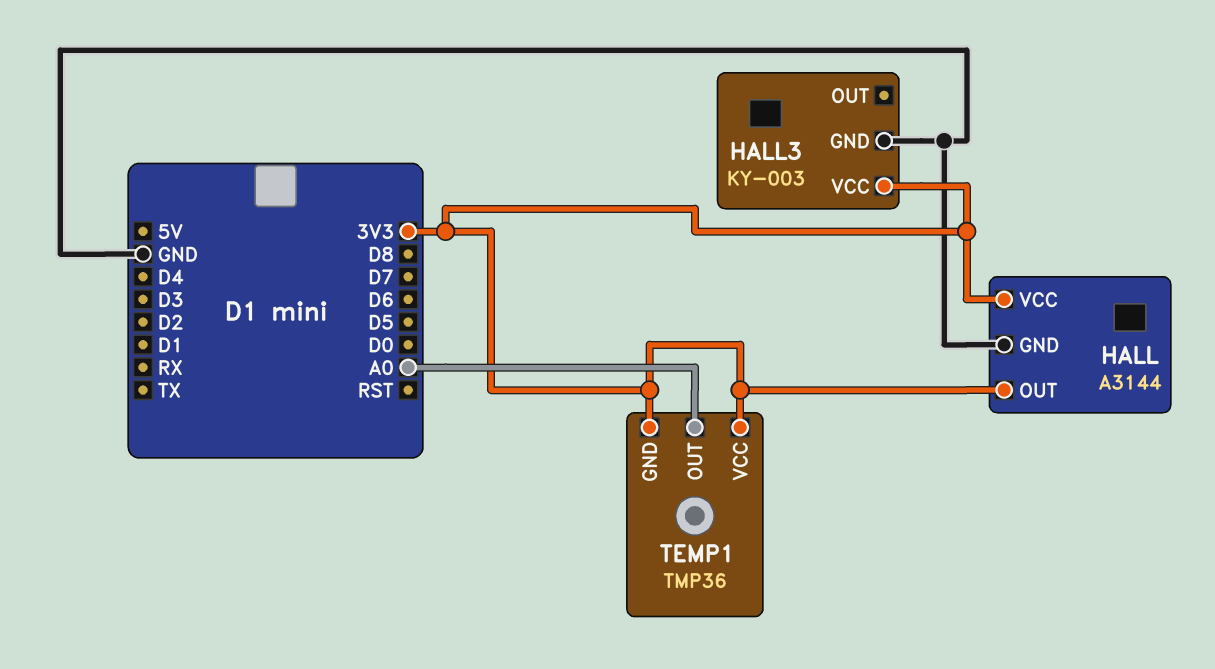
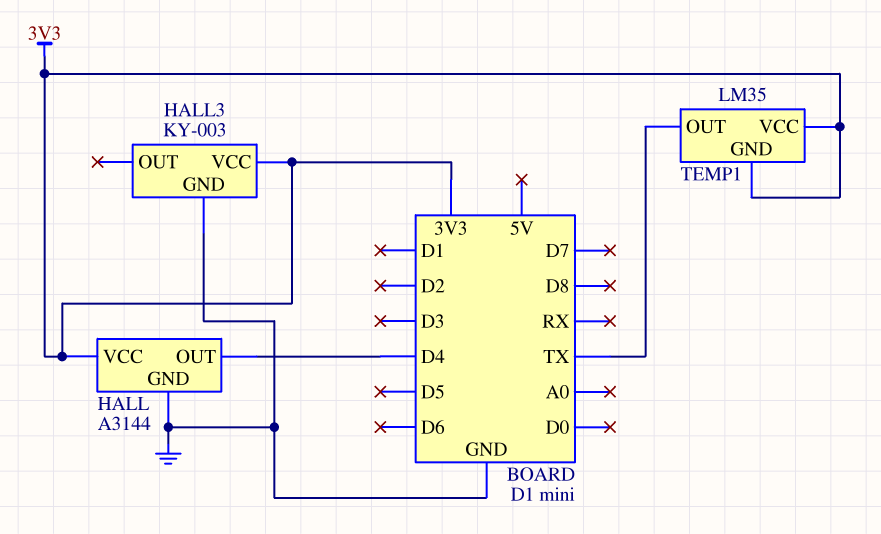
HALL pin OUT: 3V3 -> D4
TEMP1: TMP36 -> LM35
TEMP1 pin OUT: A0 -> TX

